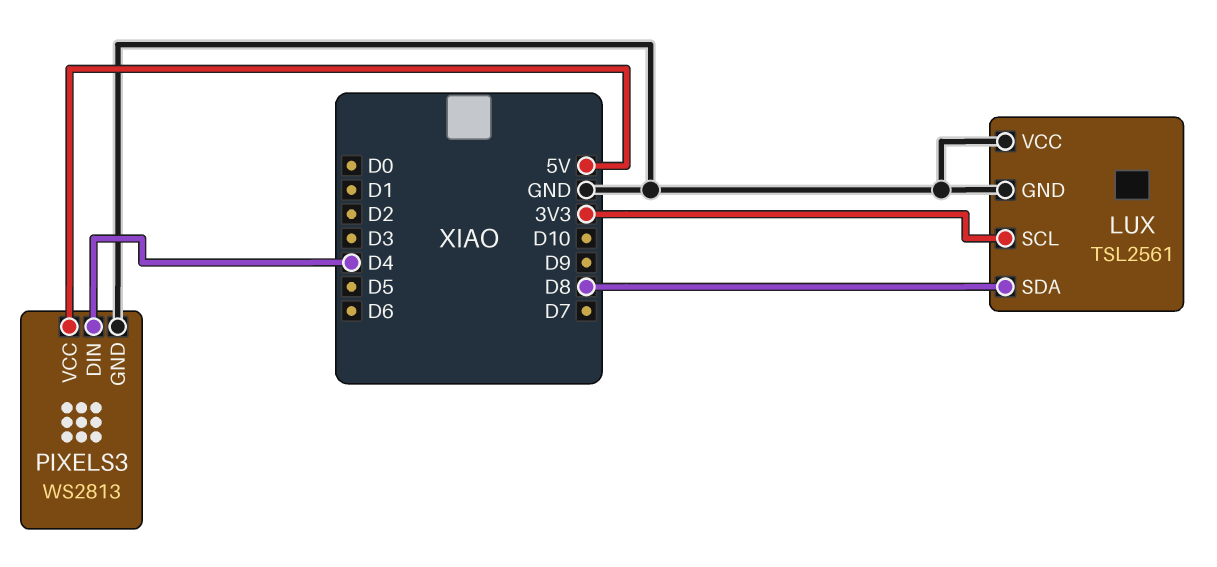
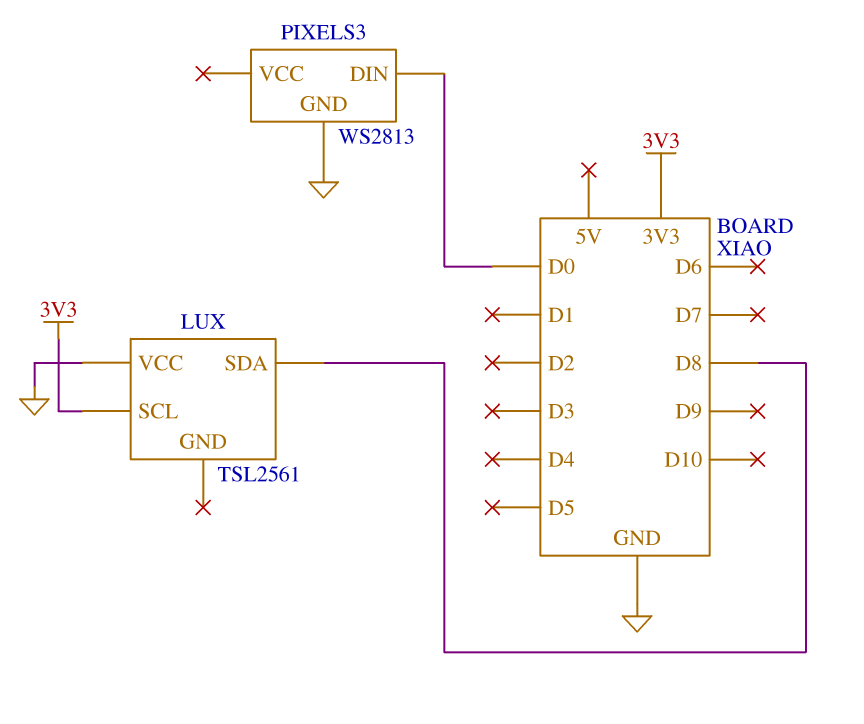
LUX pin GND: GND -> none
PIXELS3 pin DIN: D4 -> D0
PIXELS3 pin VCC: 5V -> none

